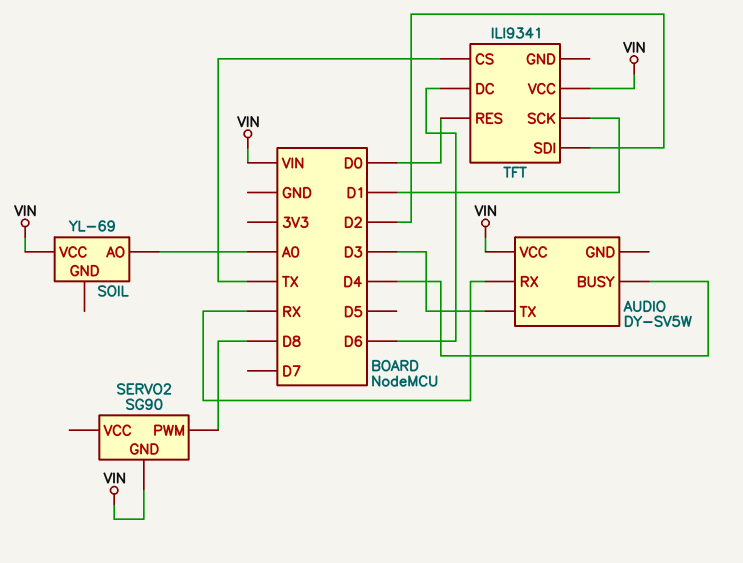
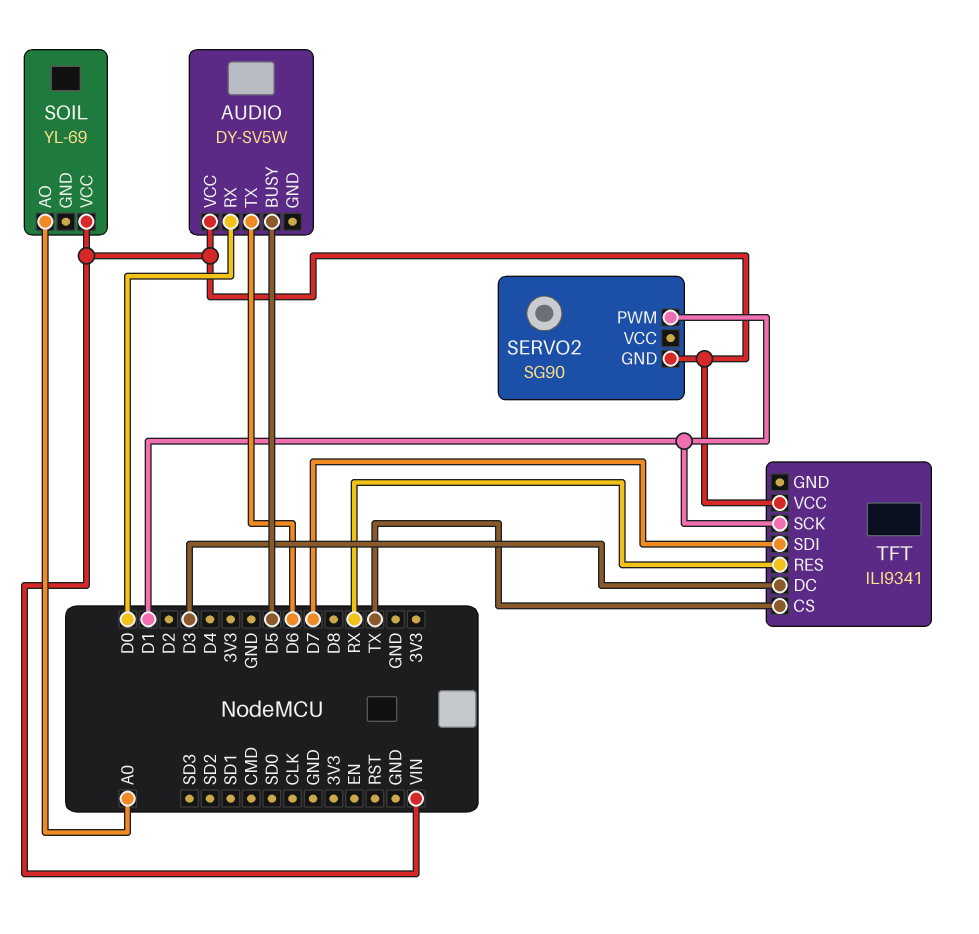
AUDIO pin BUSY: D4 -> D5
AUDIO pin RX: RX -> D0
AUDIO pin TX: D3 -> D6
SERVO2 pin PWM: D8 -> D1
TFT pin DC: D6 -> D3
TFT pin RES: D0 -> RX
TFT pin SDI: D2 -> D7

